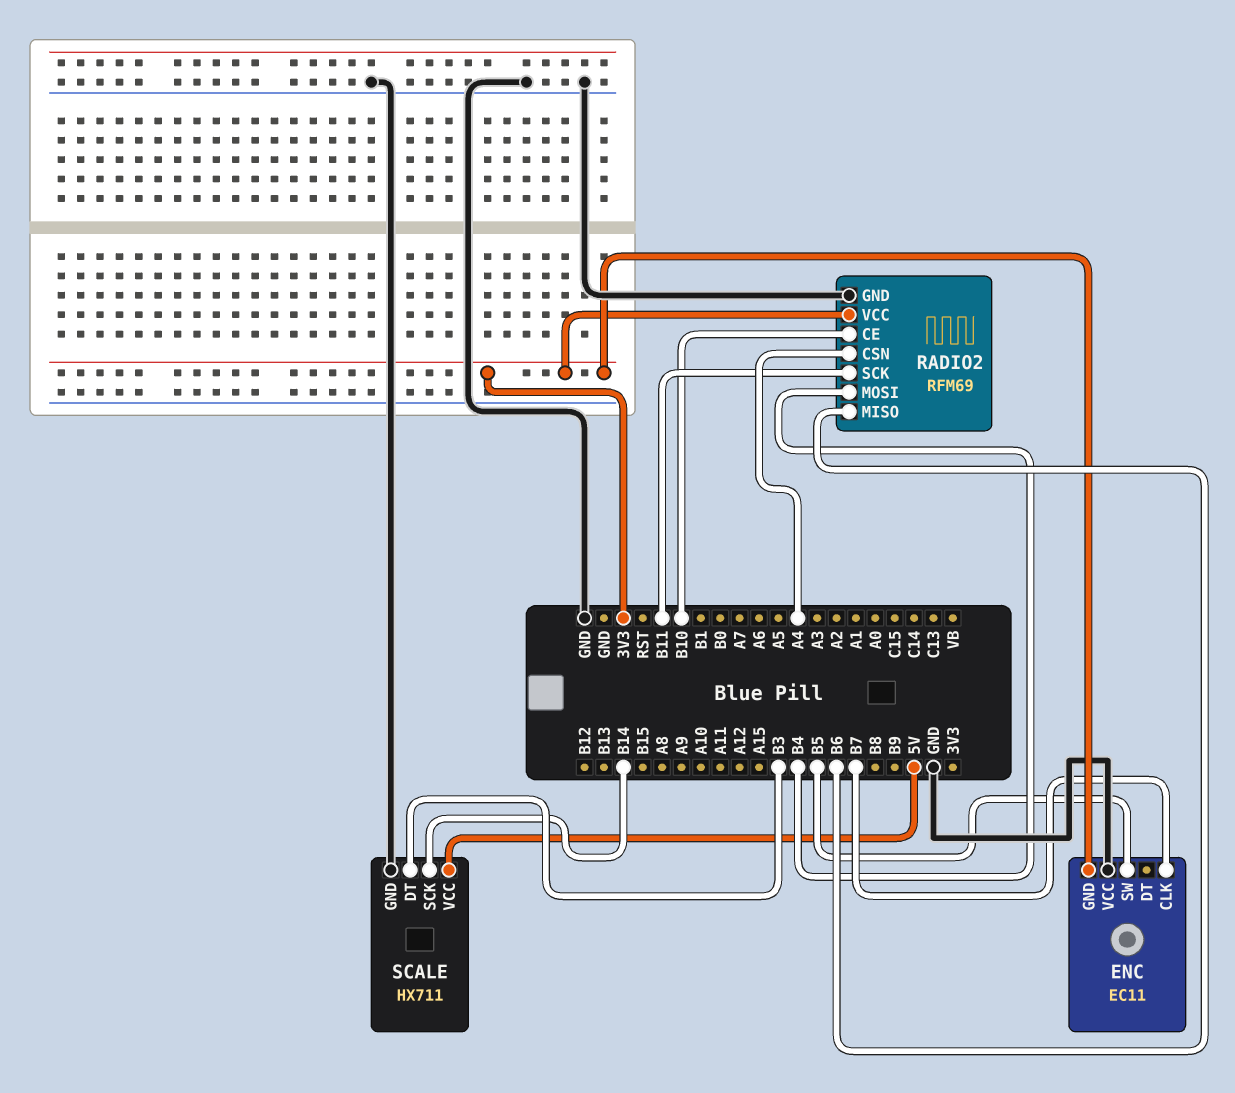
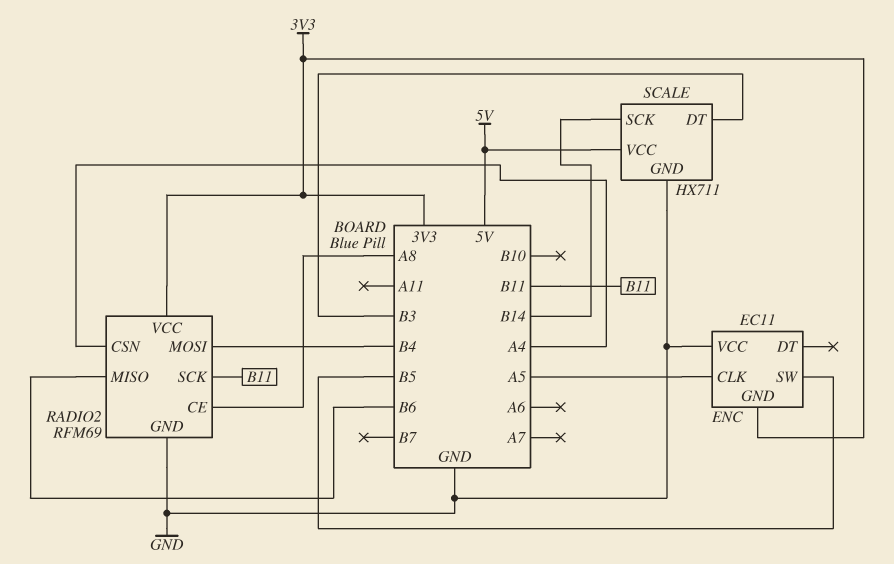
ENC pin CLK: B7 -> A5
RADIO2 pin CE: B10 -> A8

